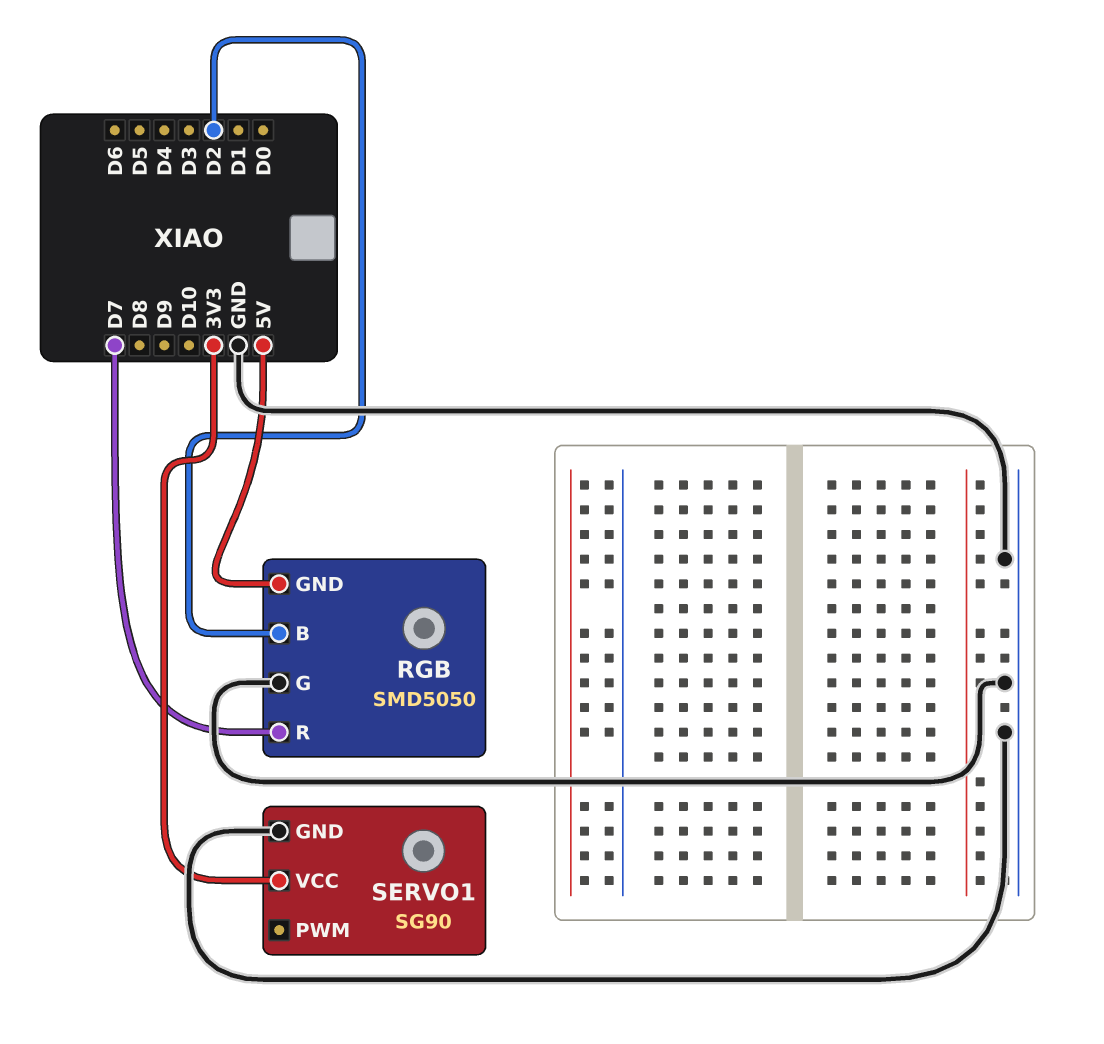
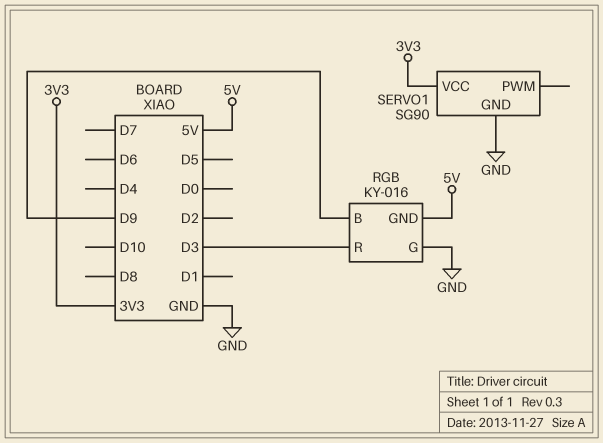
RGB: SMD5050 -> KY-016
RGB pin B: D2 -> D9
RGB pin R: D7 -> D3

